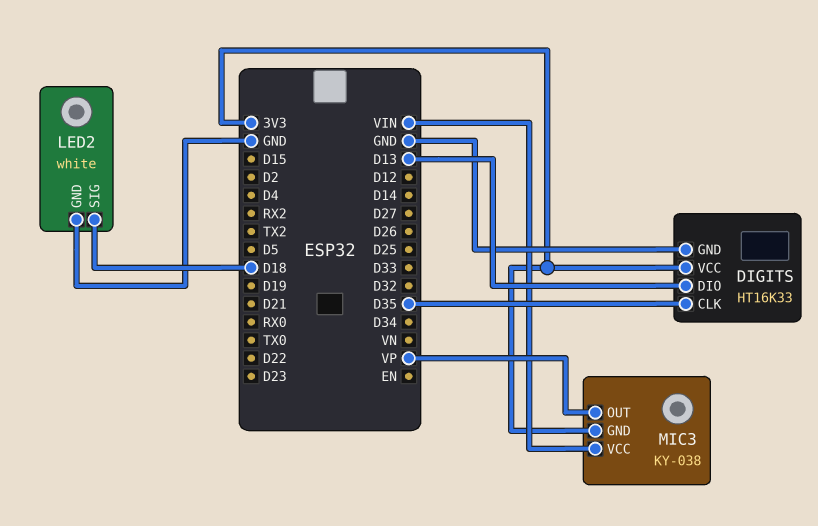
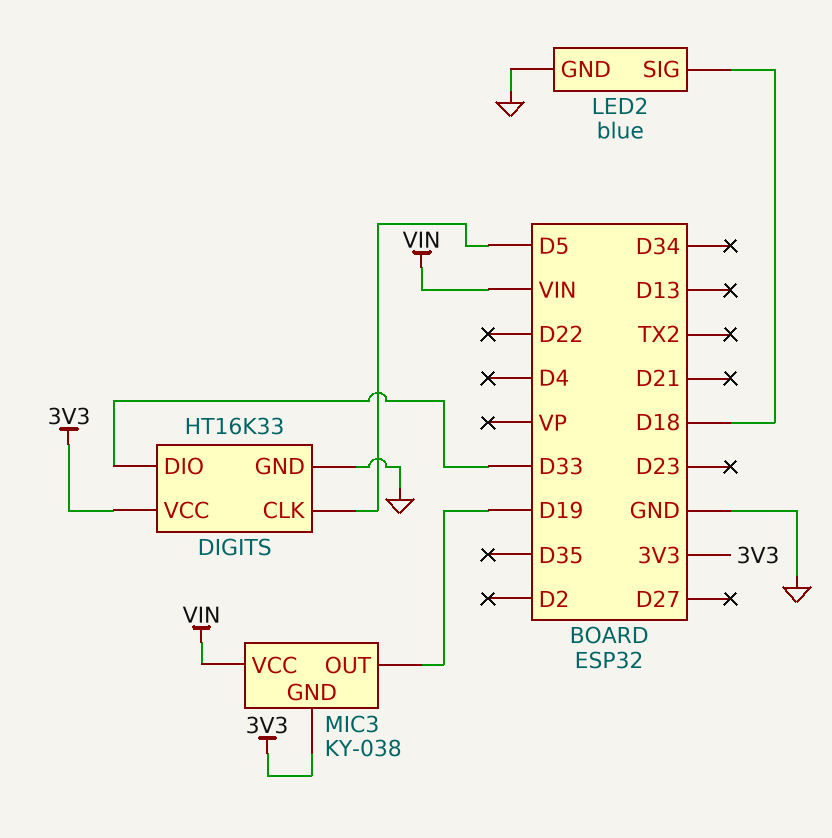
DIGITS pin CLK: D35 -> D5
DIGITS pin DIO: D13 -> D33
LED2: white -> blue
MIC3 pin OUT: VP -> D19

